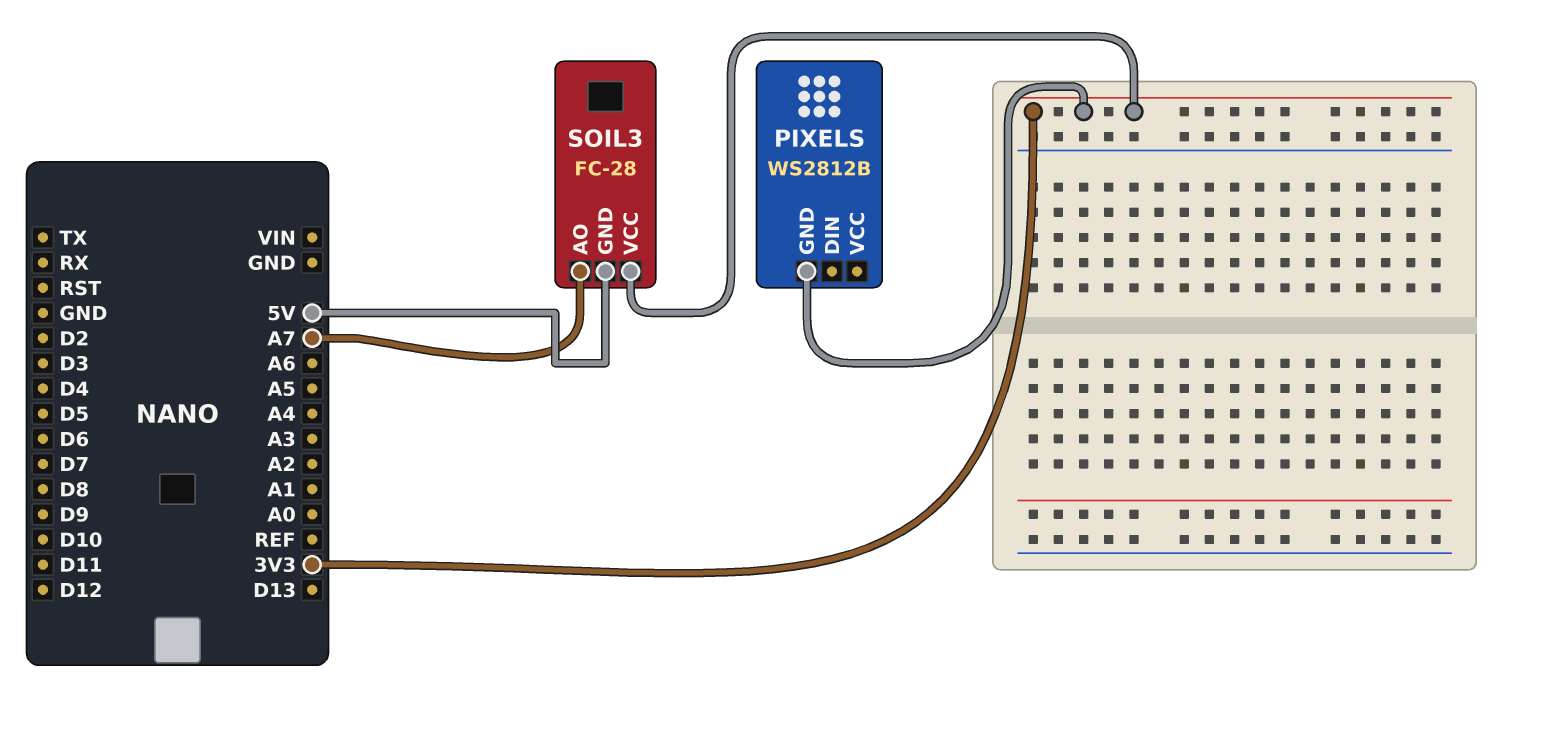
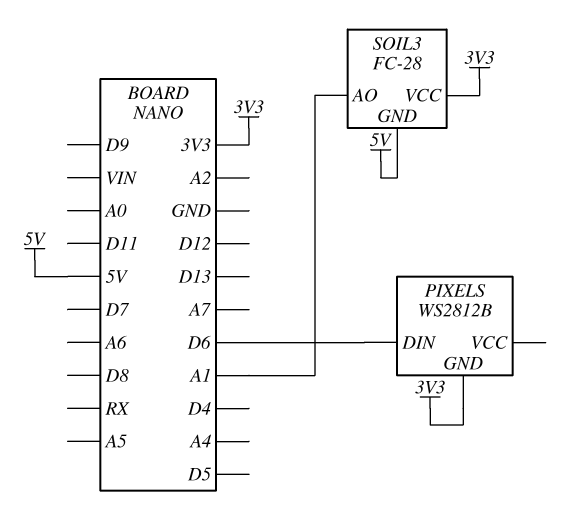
PIXELS pin DIN: none -> D6
SOIL3 pin AO: A7 -> A1

